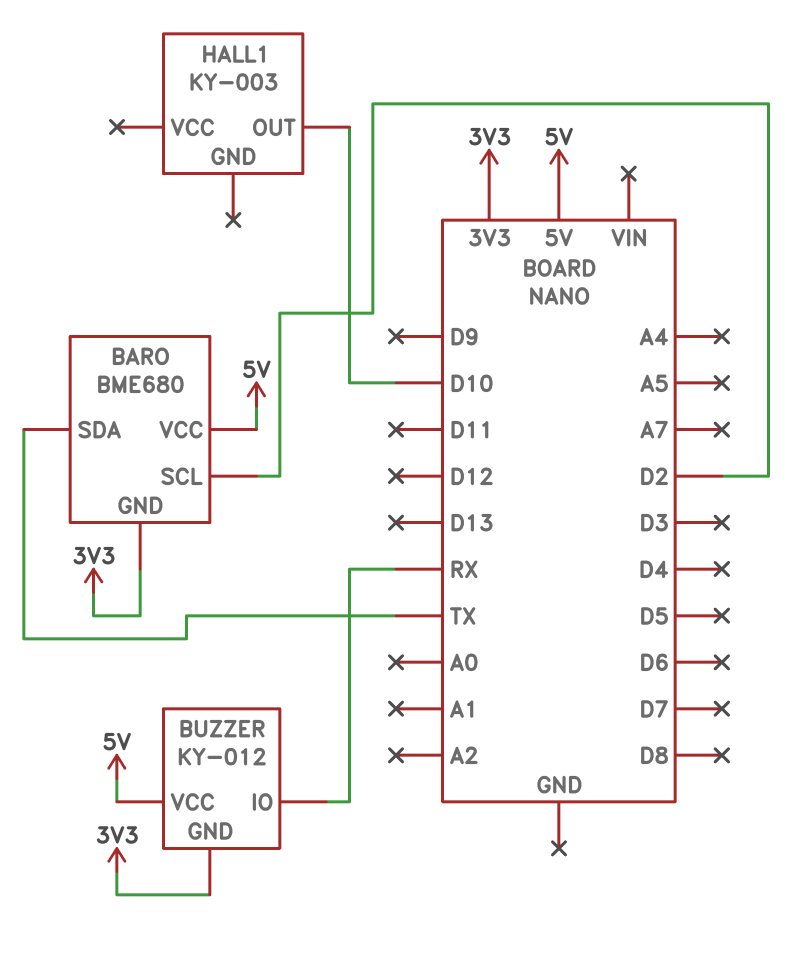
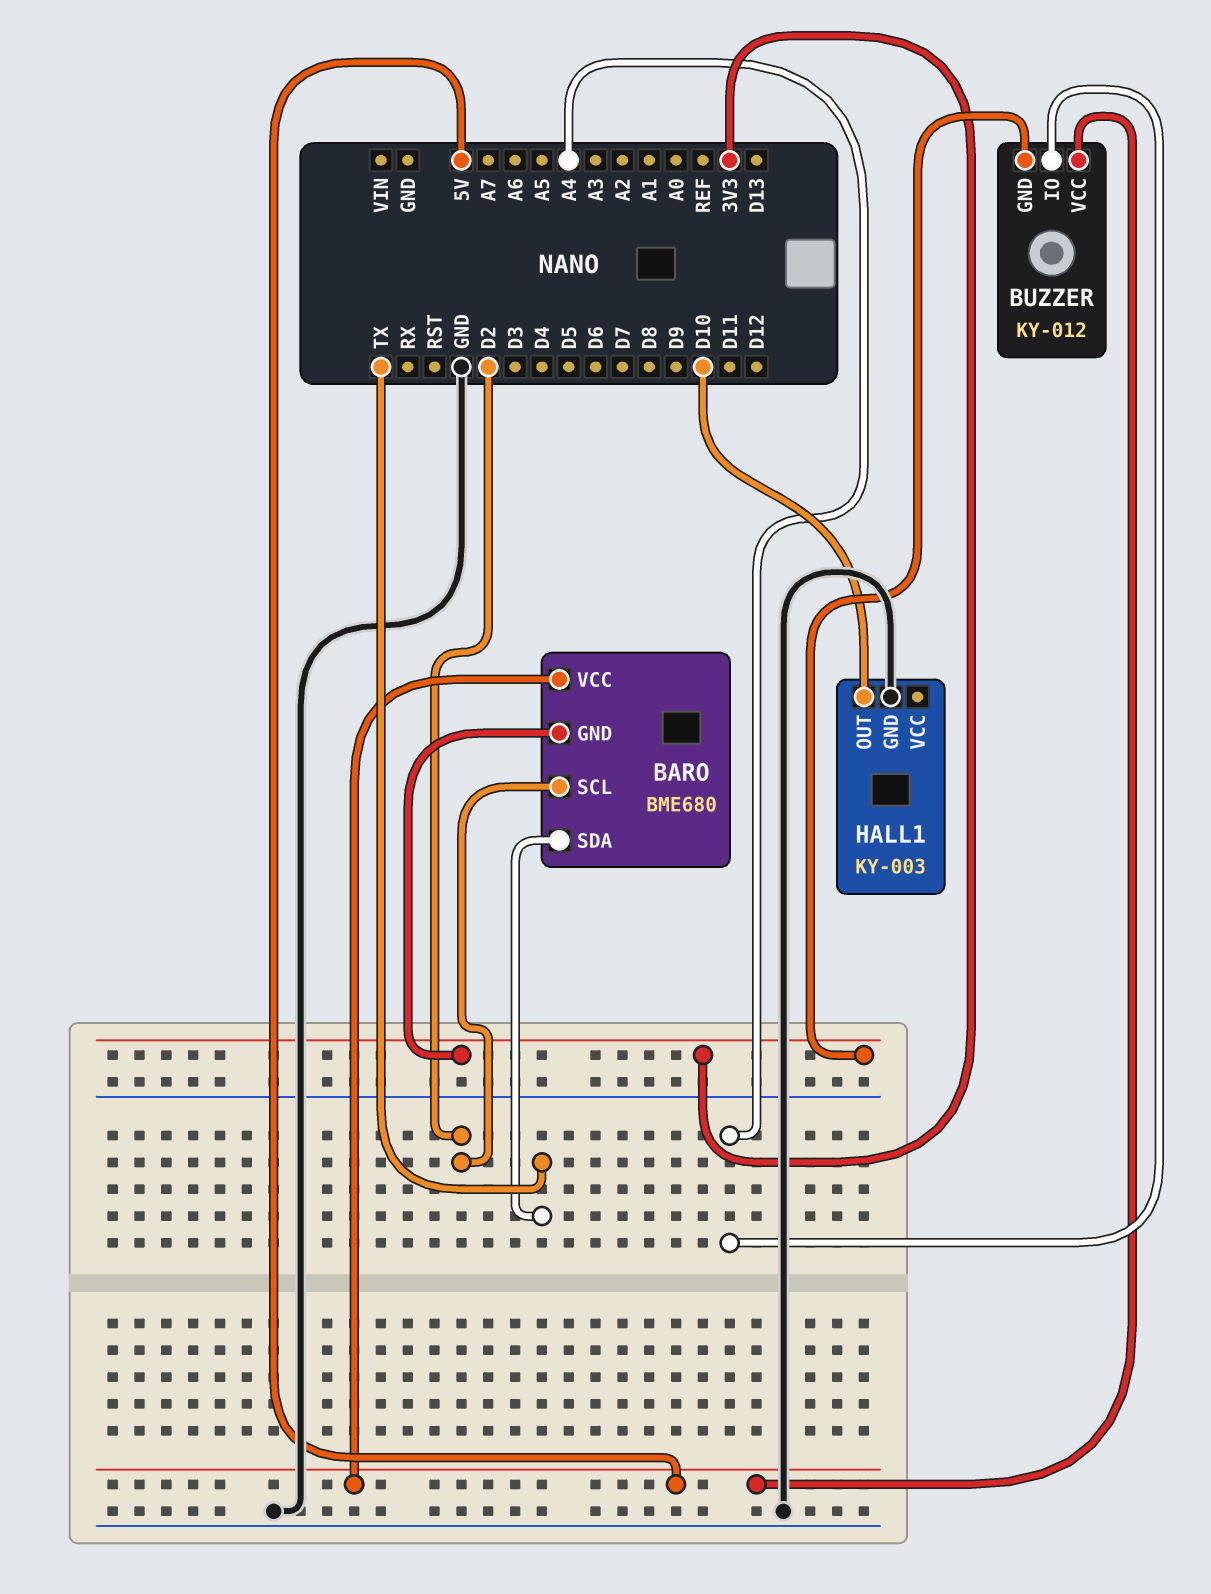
BUZZER pin IO: RX -> A4
HALL1 pin GND: none -> GND

